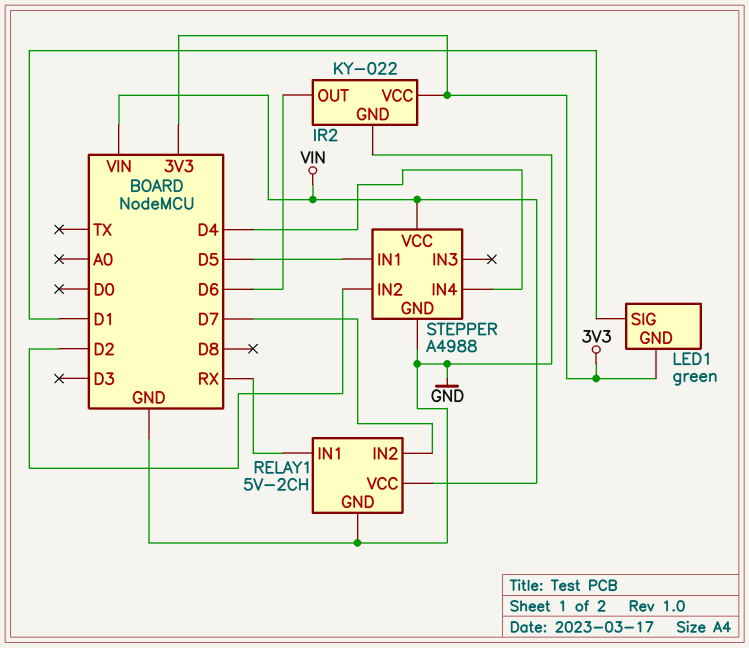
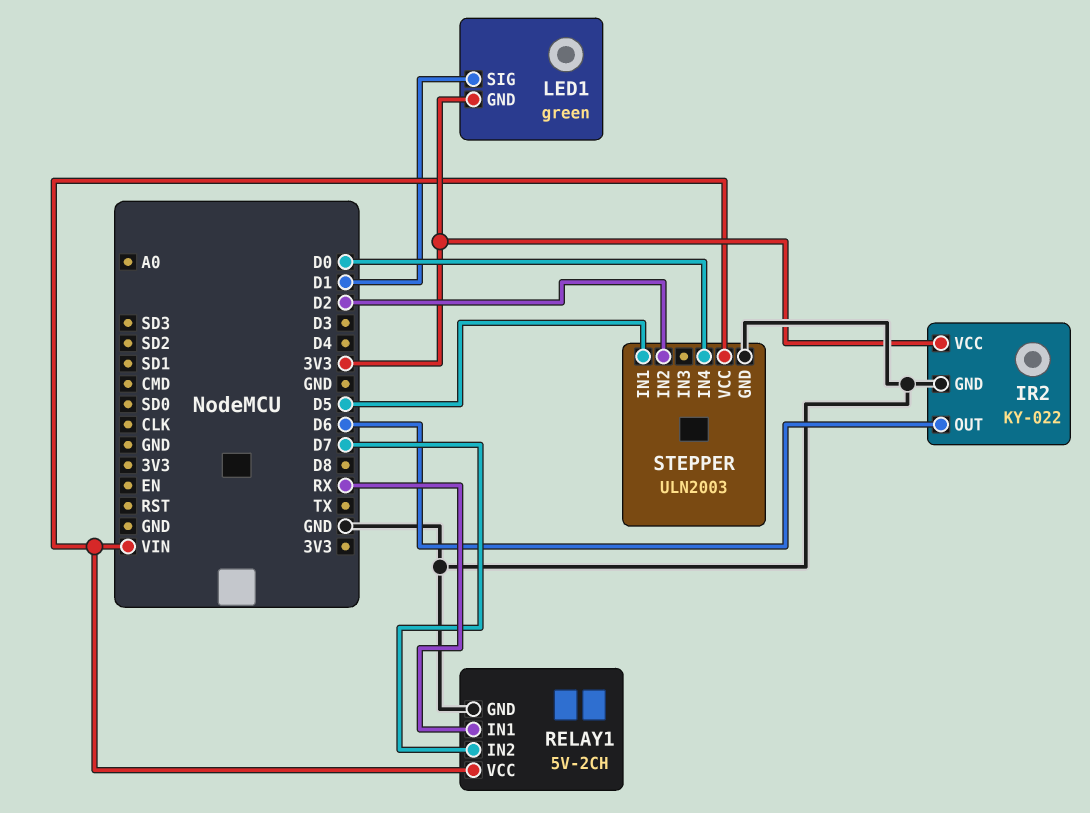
STEPPER: A4988 -> ULN2003
STEPPER pin IN4: D4 -> D0

